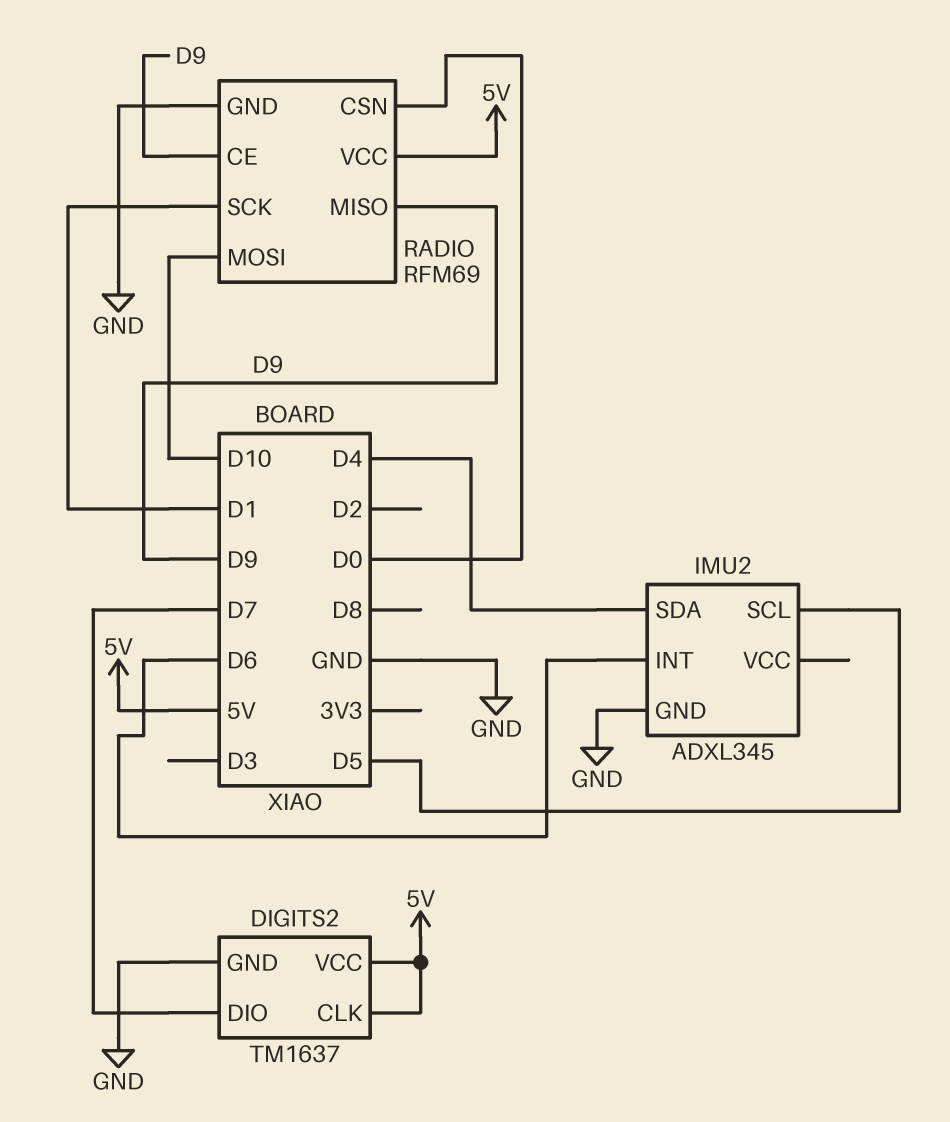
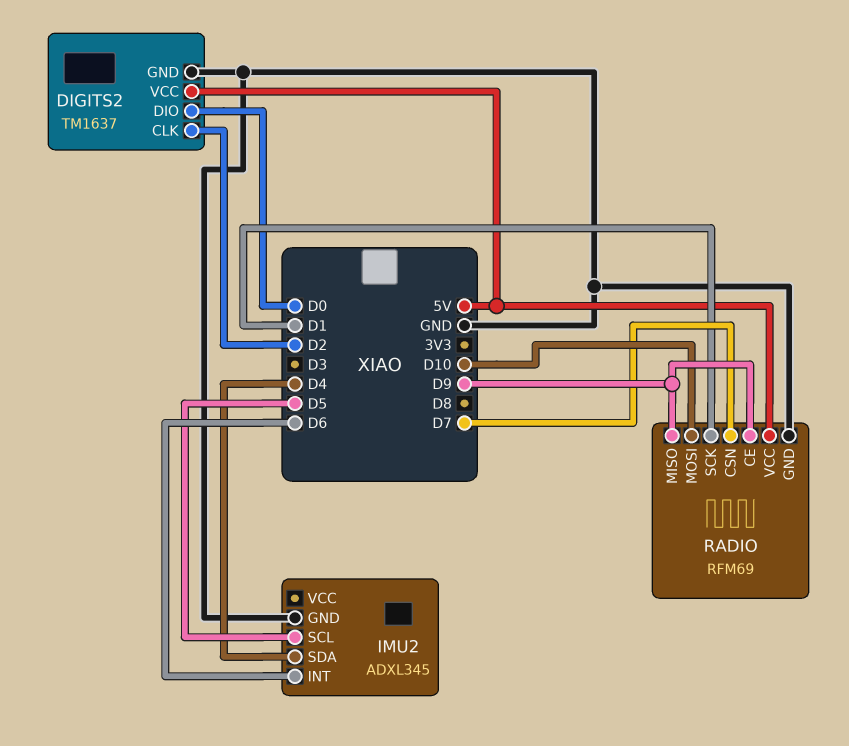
DIGITS2 pin CLK: 5V -> D2
DIGITS2 pin DIO: D7 -> D0
RADIO pin CSN: D0 -> D7

